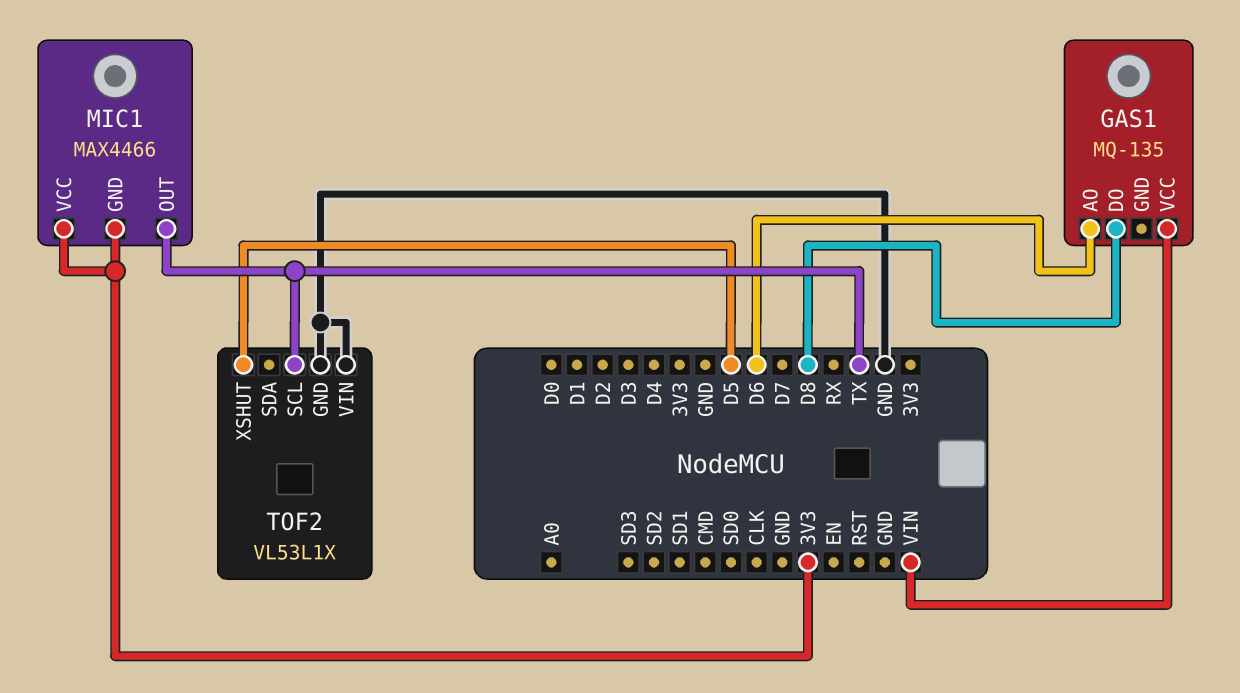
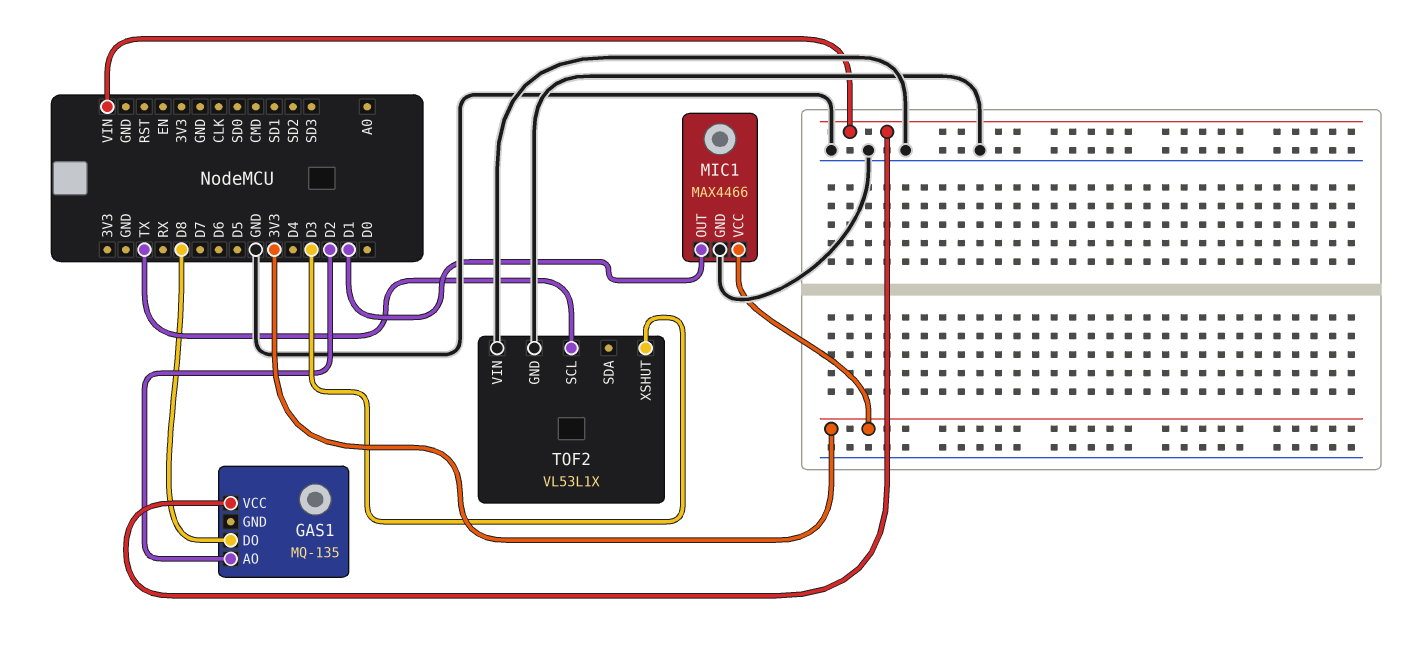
GAS1 pin AO: D6 -> D2
MIC1 pin GND: 3V3 -> GND
MIC1 pin OUT: TX -> D1
TOF2 pin XSHUT: D5 -> D3

